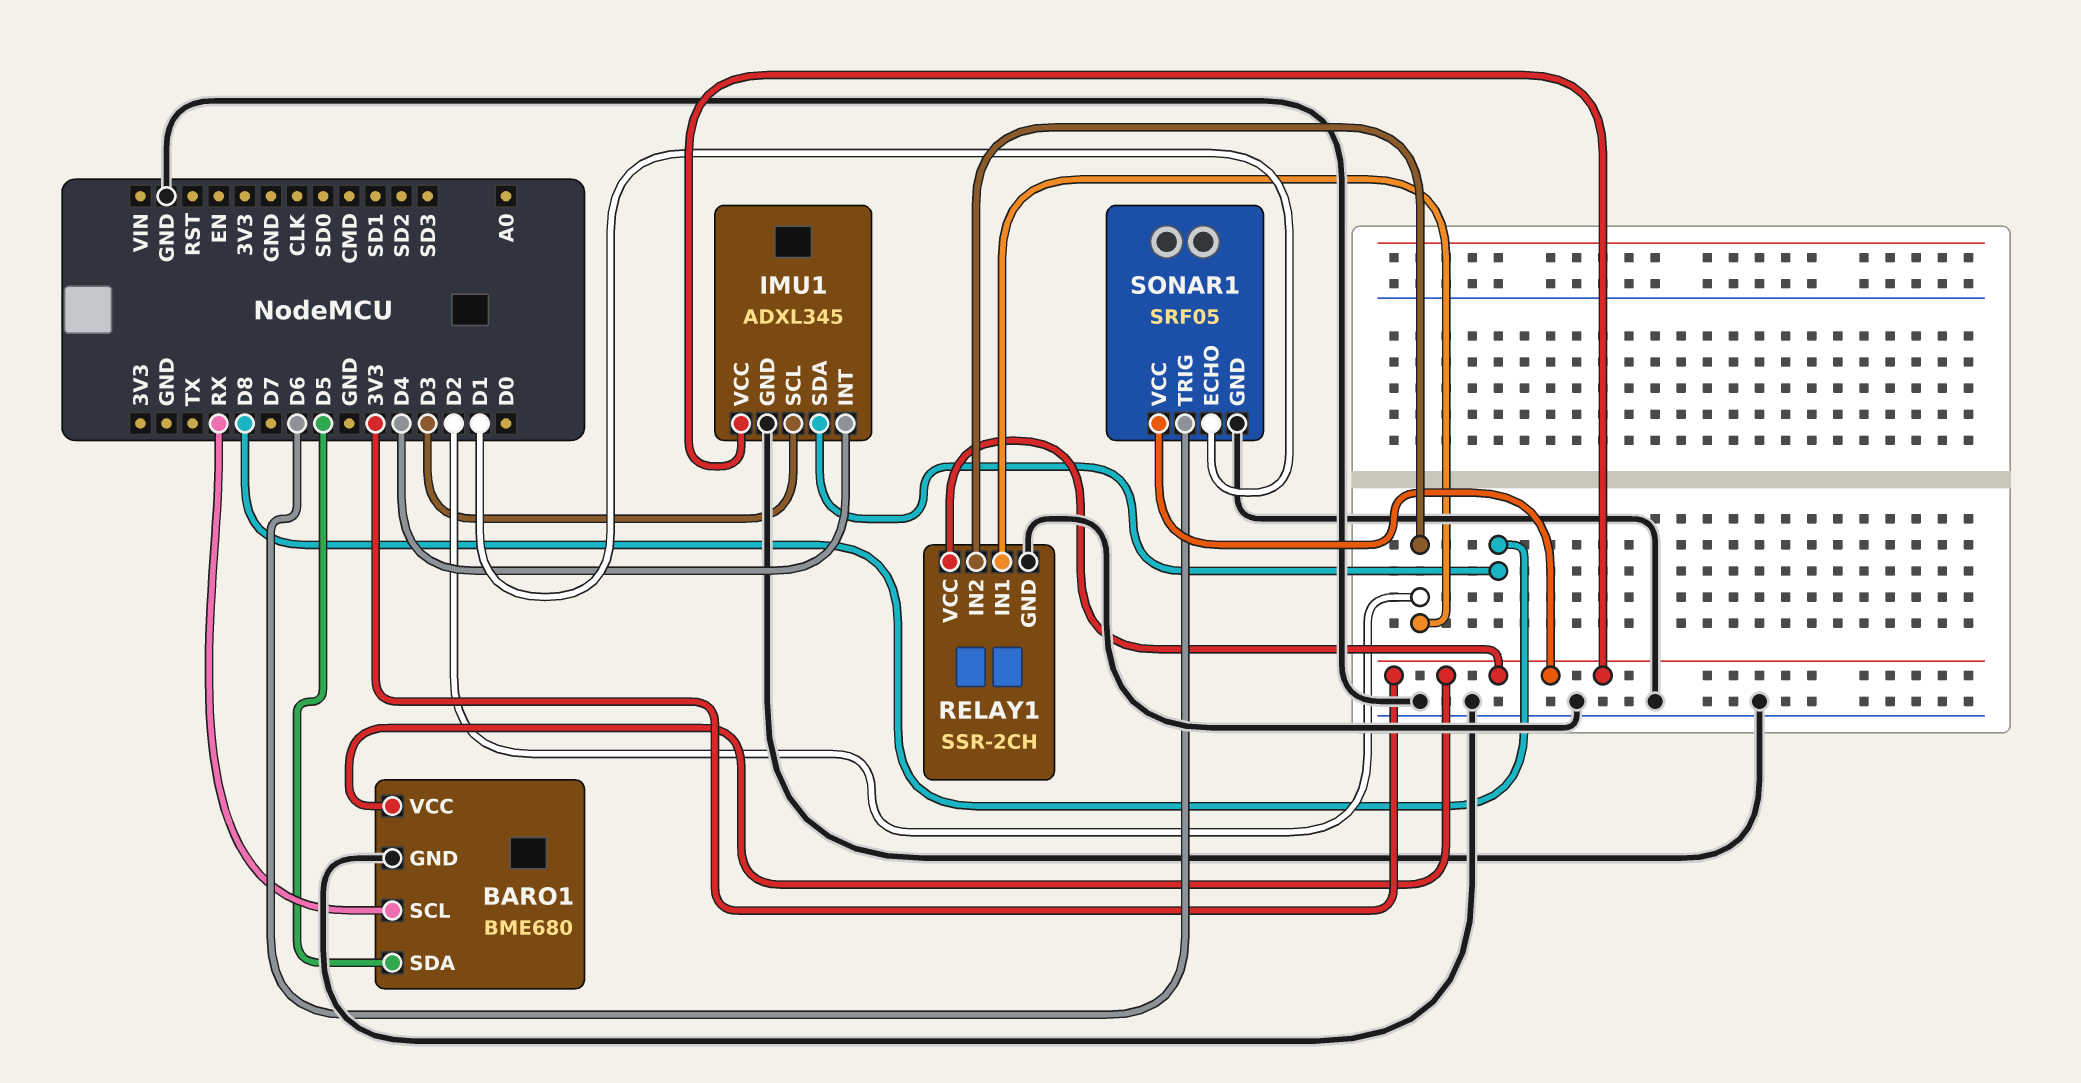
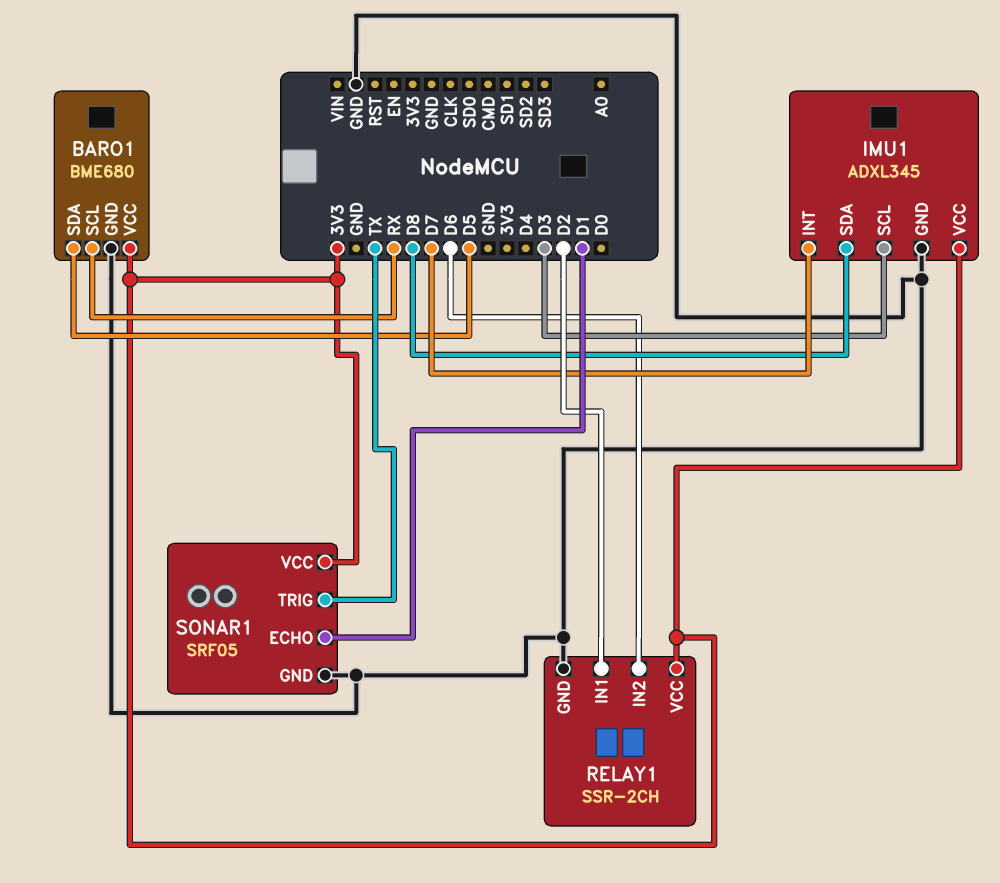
IMU1 pin INT: D4 -> D7
RELAY1 pin IN2: D2 -> D6
SONAR1 pin TRIG: D6 -> TX

